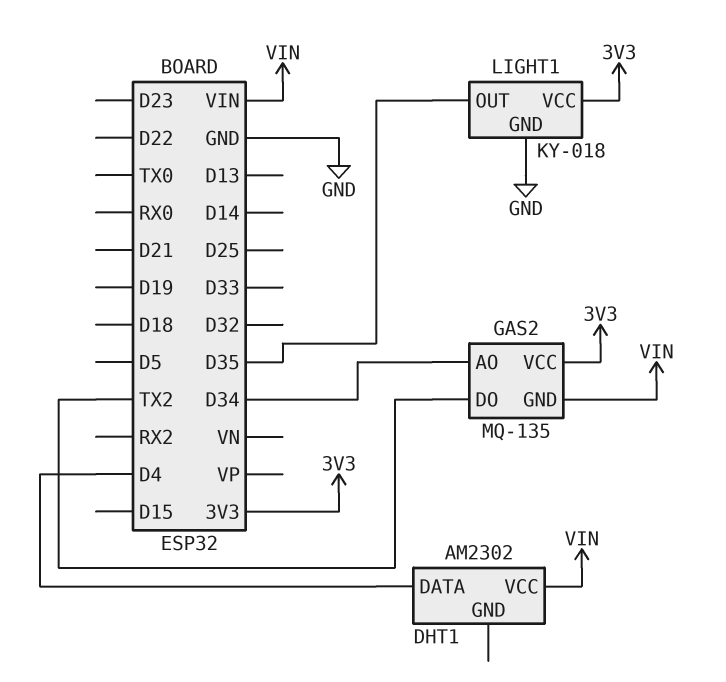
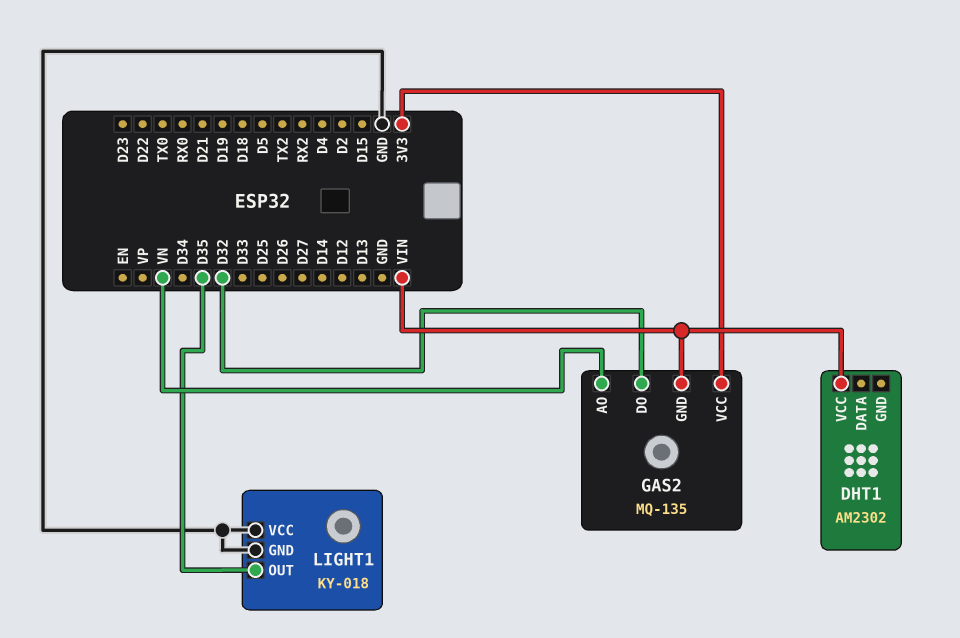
DHT1 pin DATA: D4 -> none
GAS2 pin AO: D34 -> VN
GAS2 pin DO: TX2 -> D32
LIGHT1 pin VCC: 3V3 -> GND

